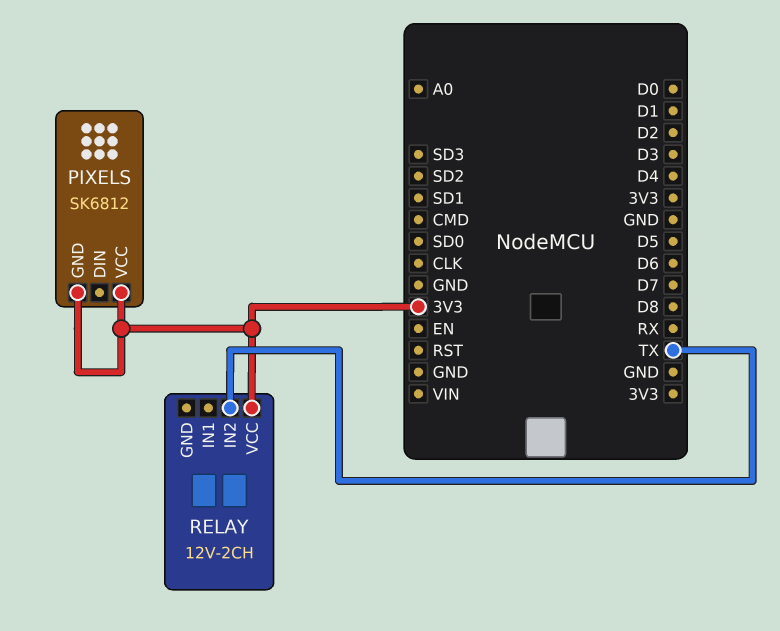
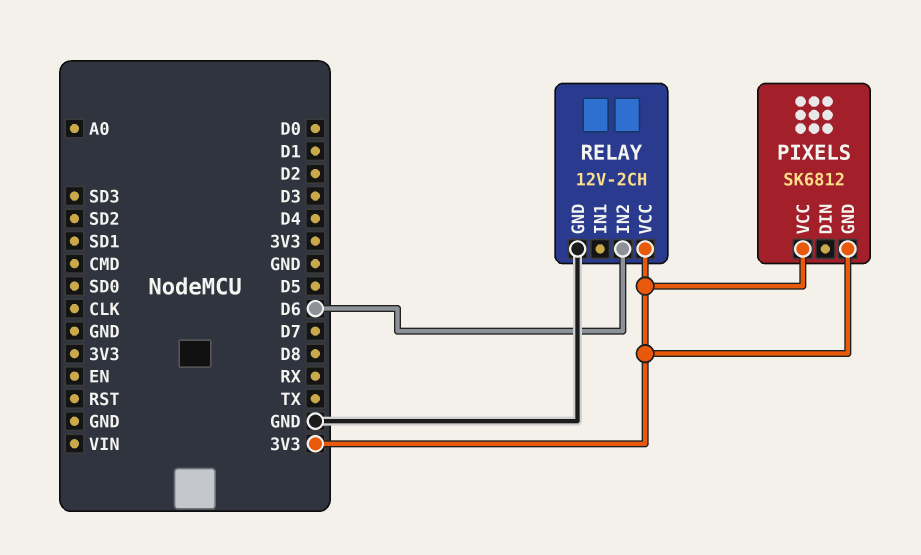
RELAY pin GND: none -> GND
RELAY pin IN2: TX -> D6

